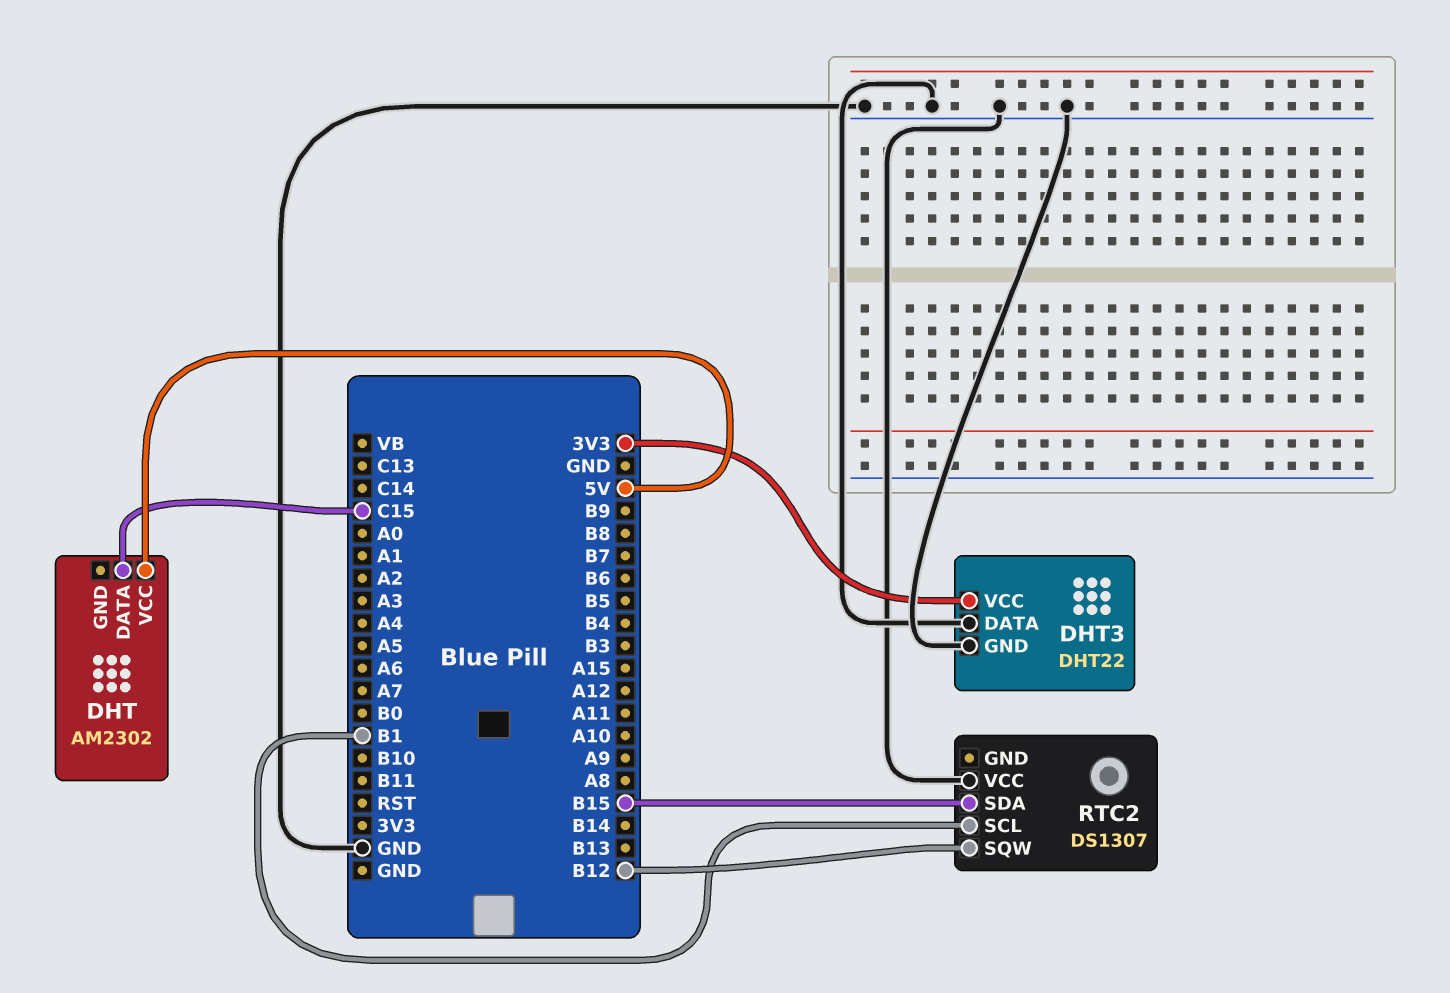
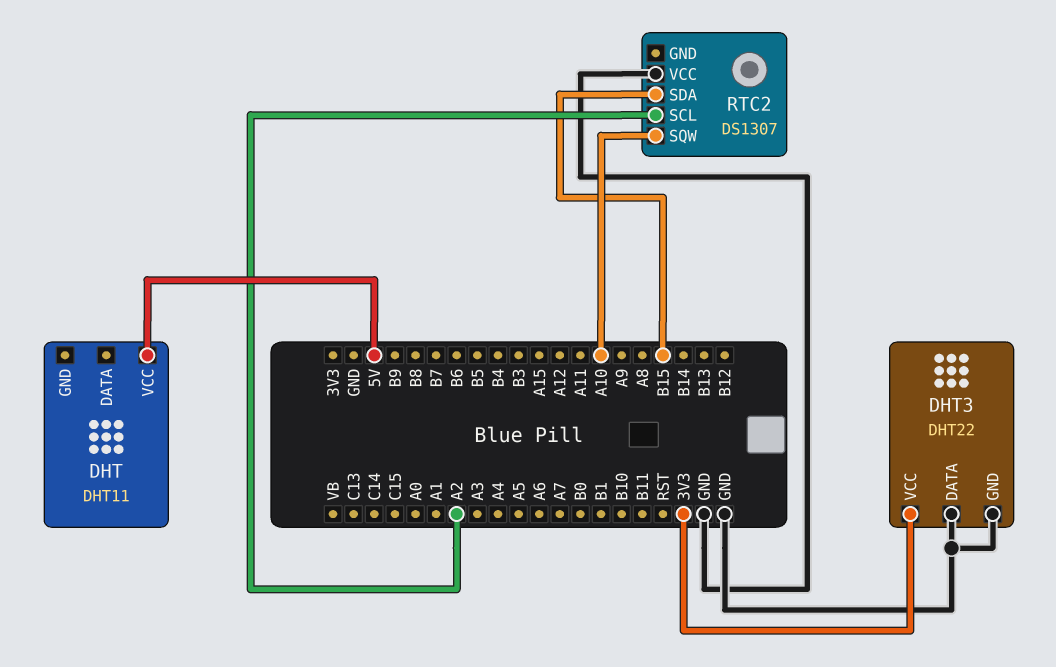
DHT: AM2302 -> DHT11
DHT pin DATA: C15 -> none
RTC2 pin SCL: B1 -> A2
RTC2 pin SQW: B12 -> A10

